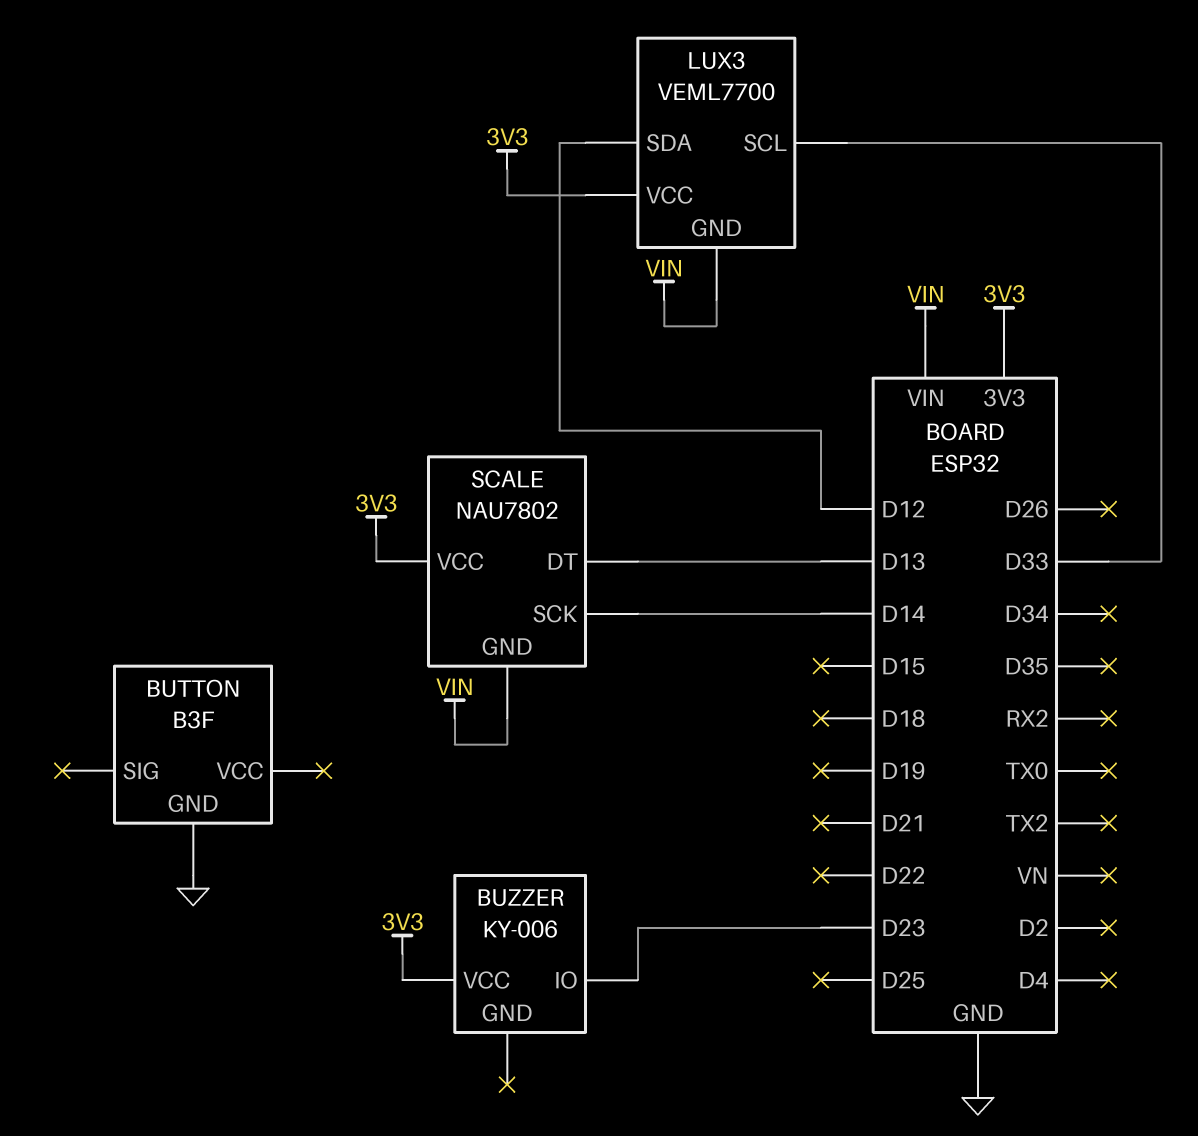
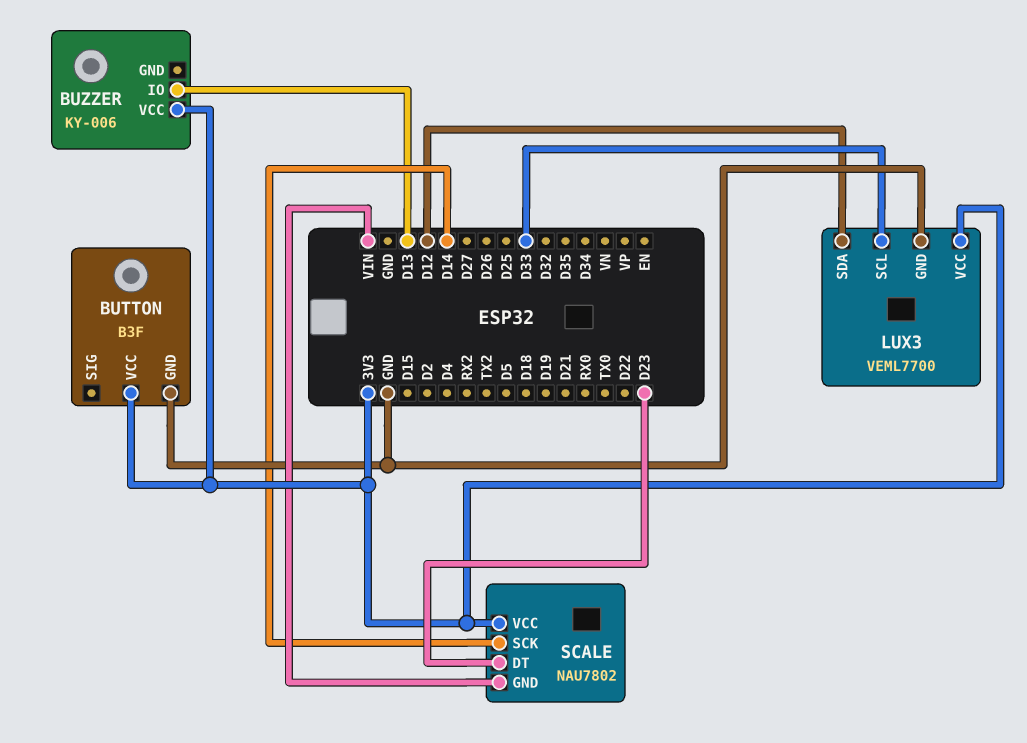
BUTTON pin VCC: none -> 3V3
BUZZER pin IO: D23 -> D13
LUX3 pin GND: VIN -> GND
SCALE pin DT: D13 -> D23

